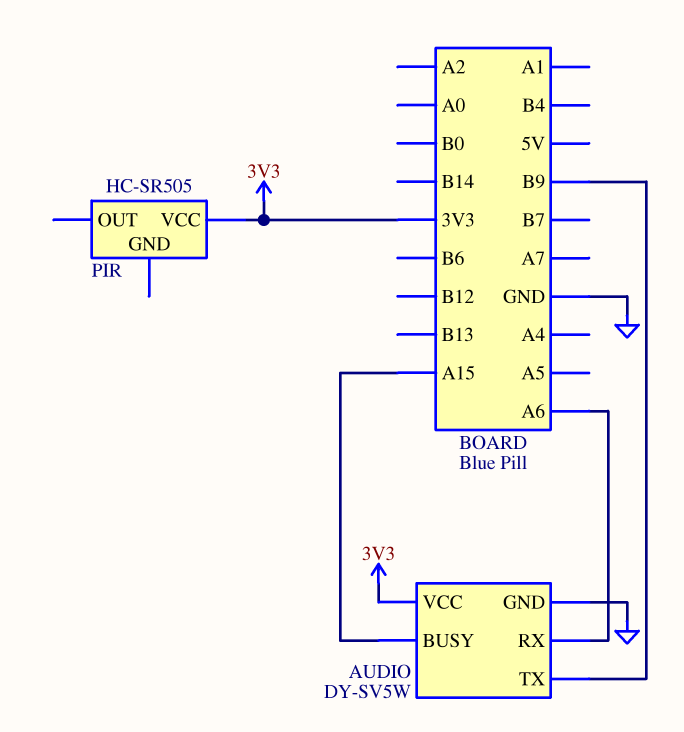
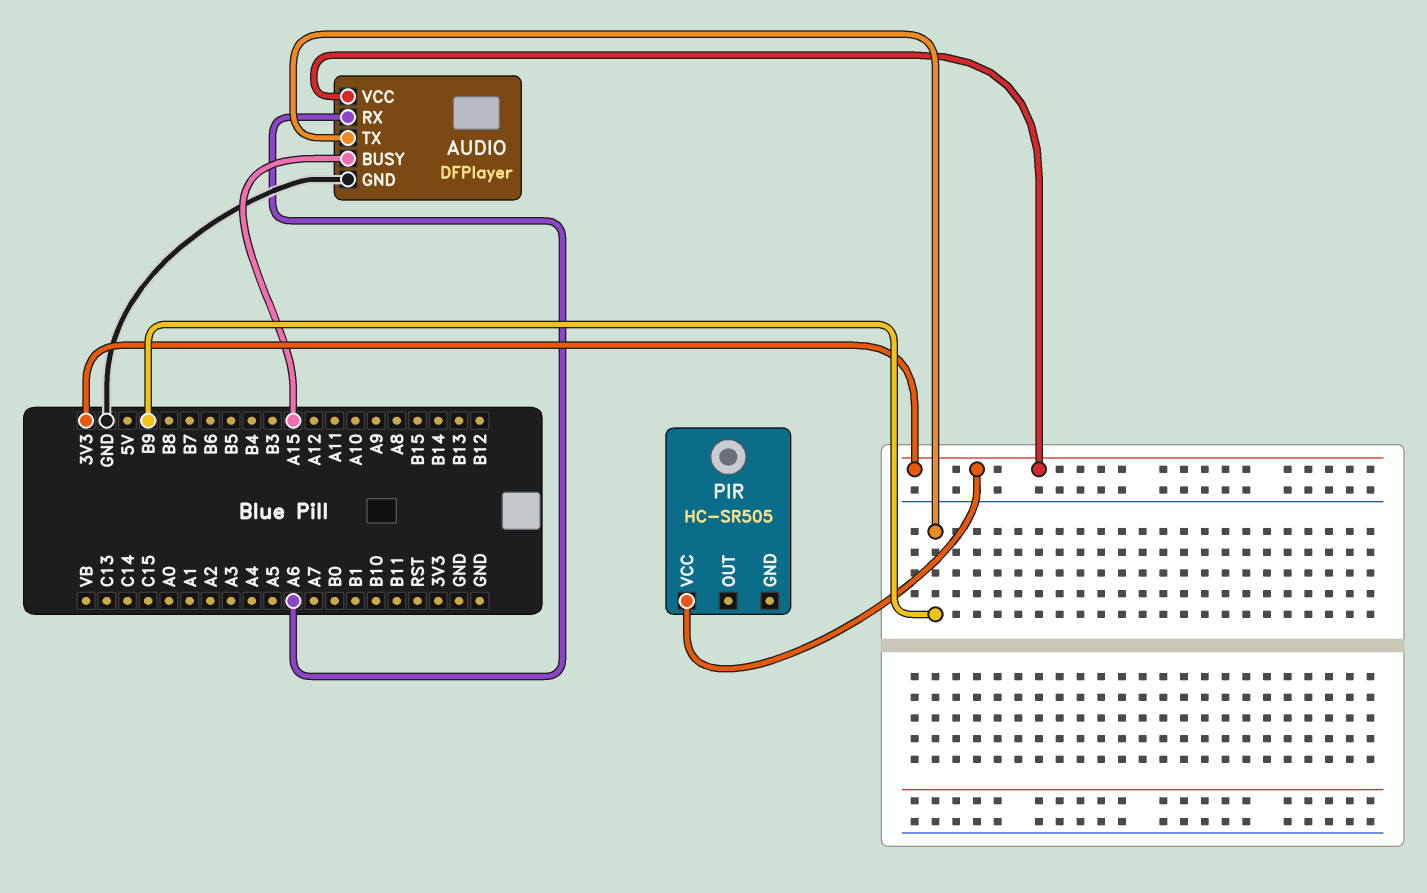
AUDIO: DY-SV5W -> DFPlayer

